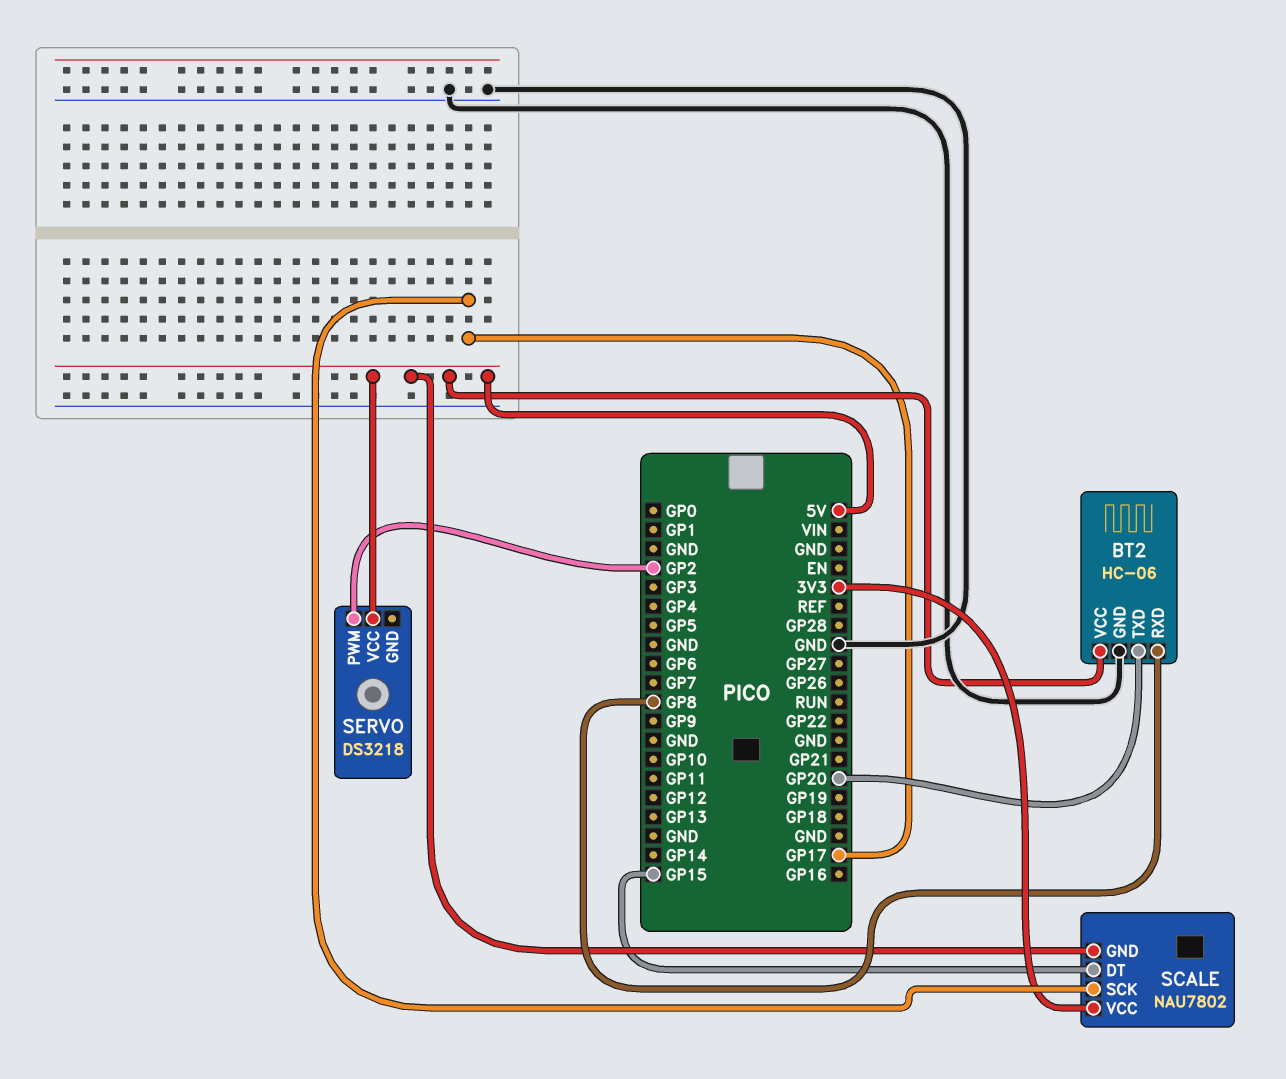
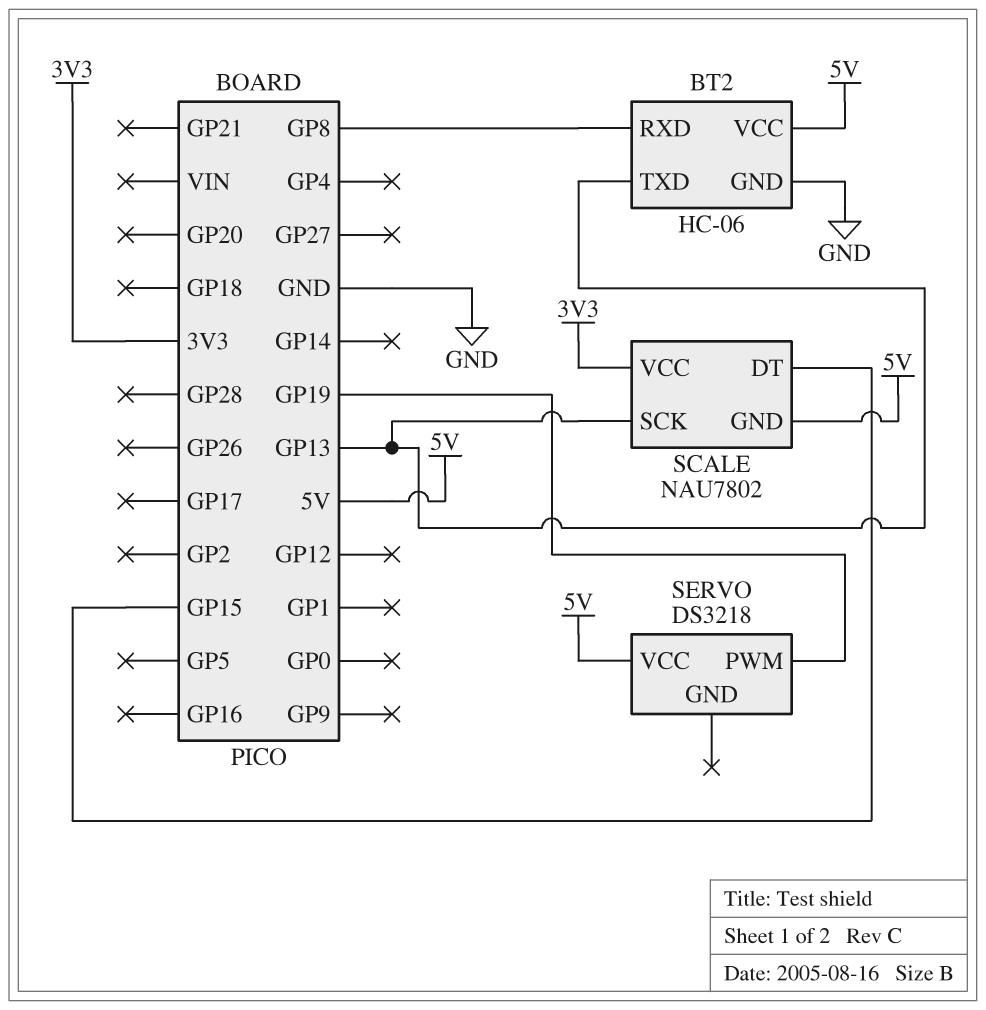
BT2 pin TXD: GP20 -> GP13
SCALE pin SCK: GP17 -> GP13
SERVO pin PWM: GP2 -> GP19

